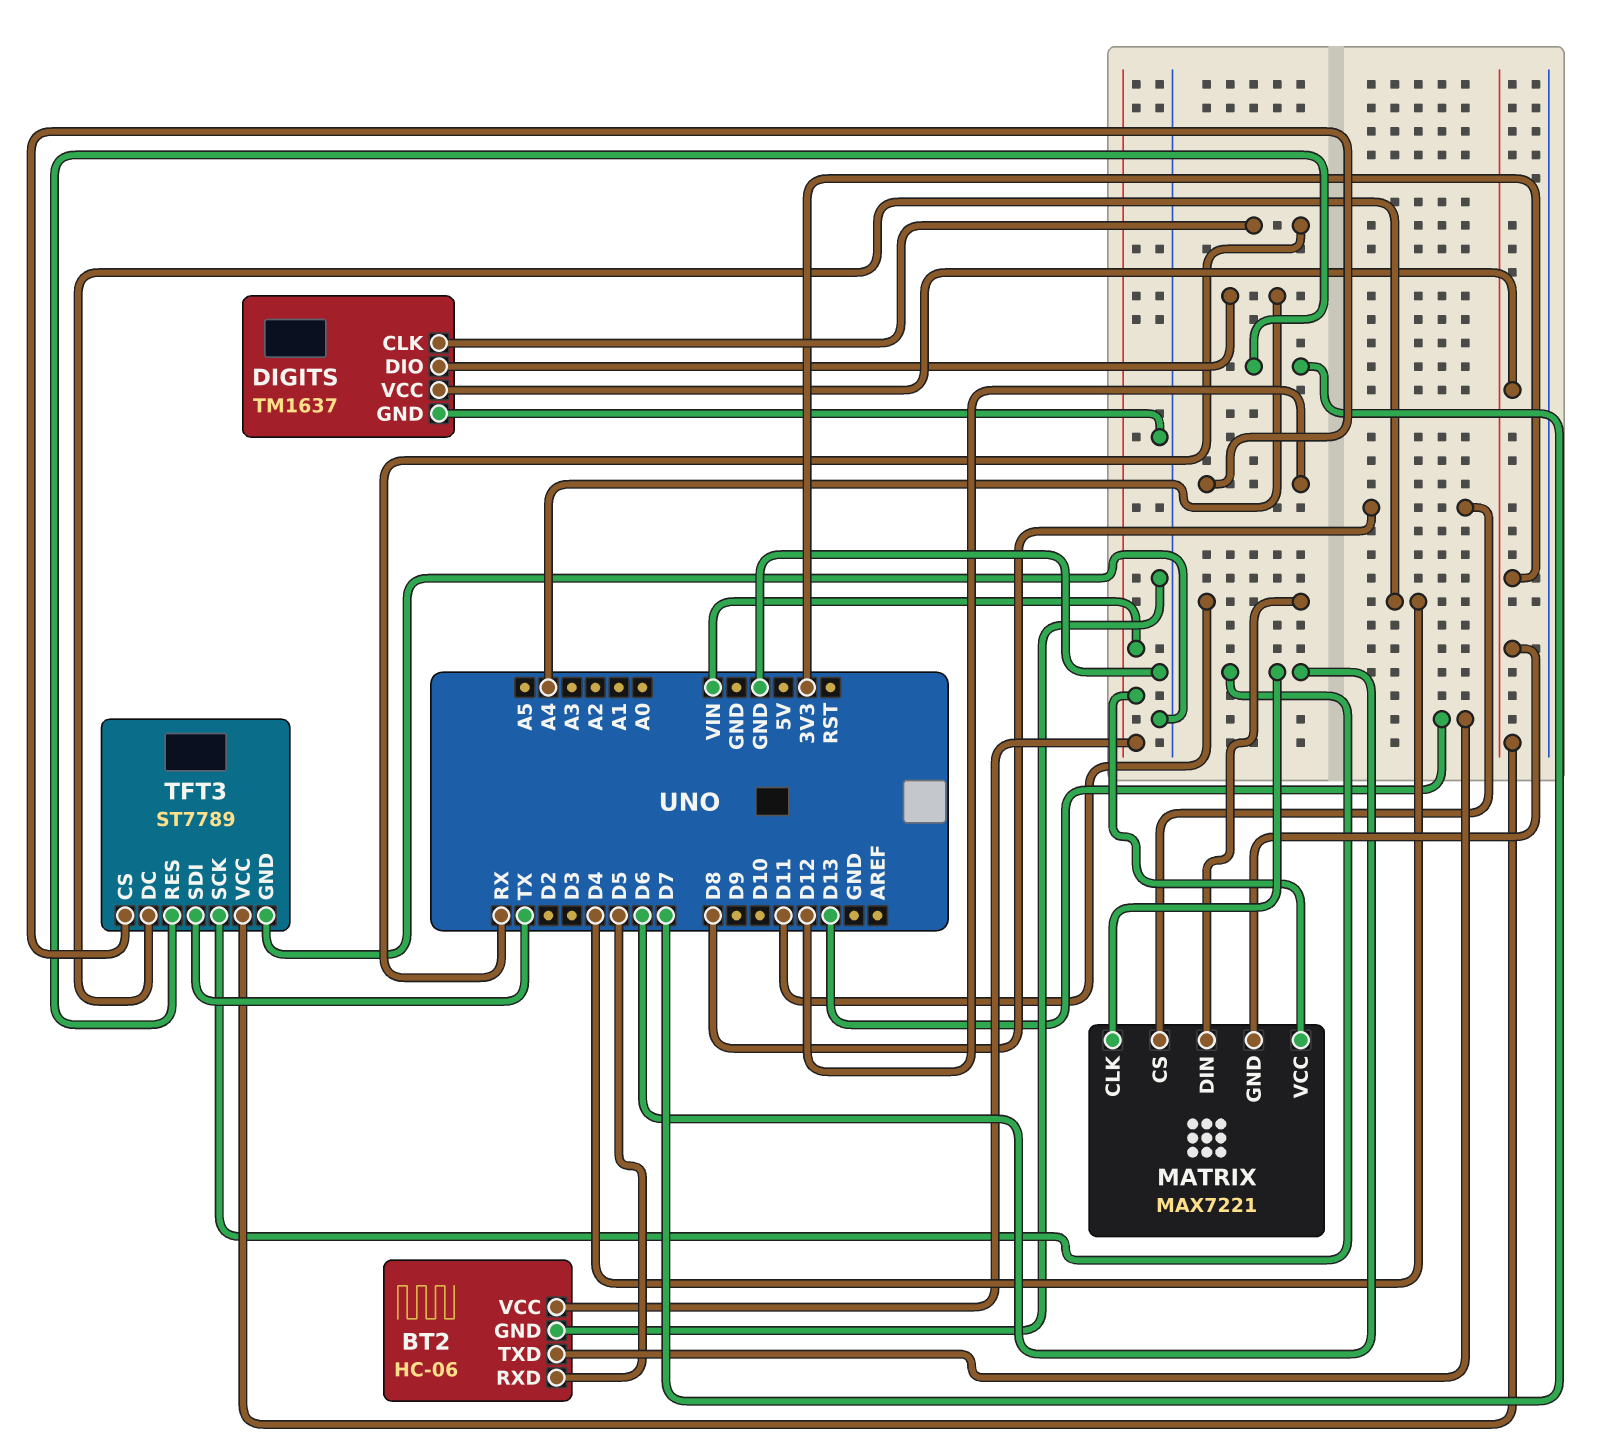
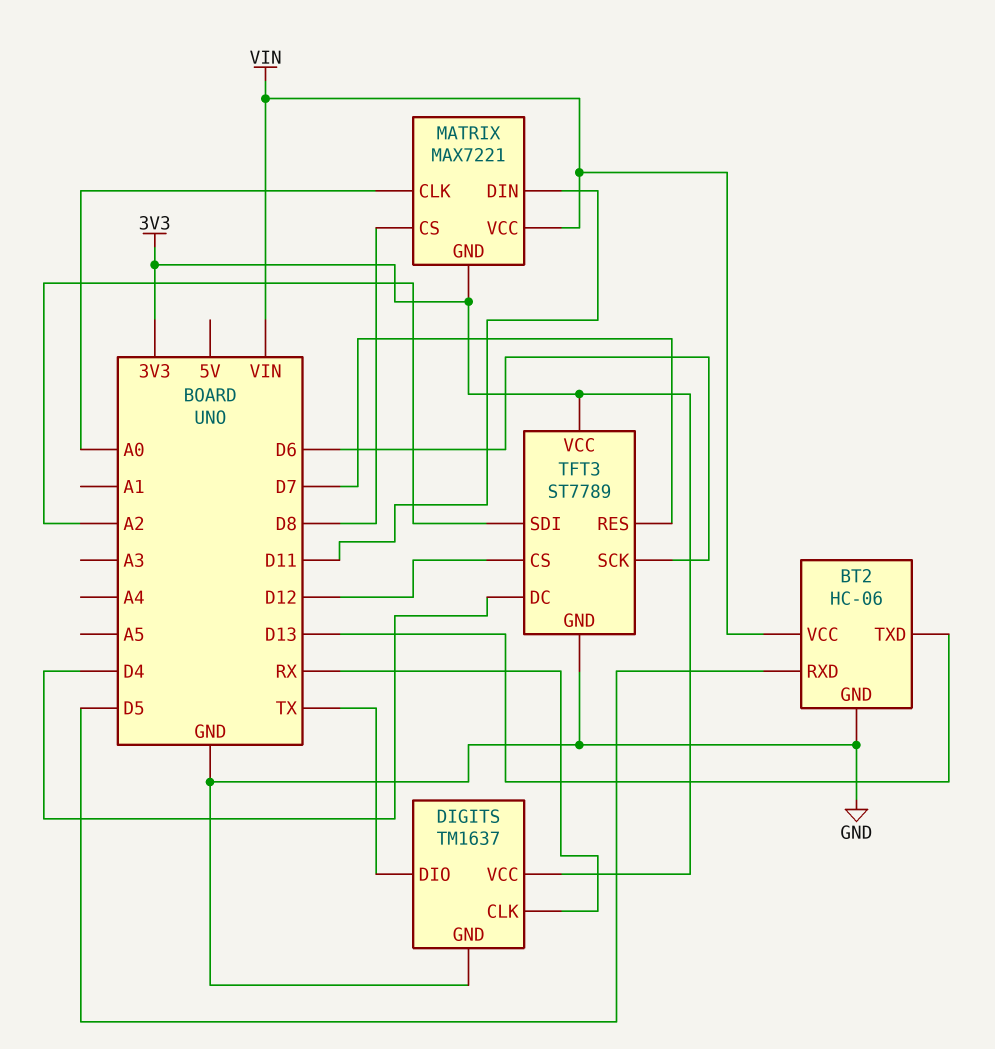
DIGITS pin DIO: A4 -> TX
MATRIX pin CLK: D6 -> A0
TFT3 pin SDI: TX -> A2

